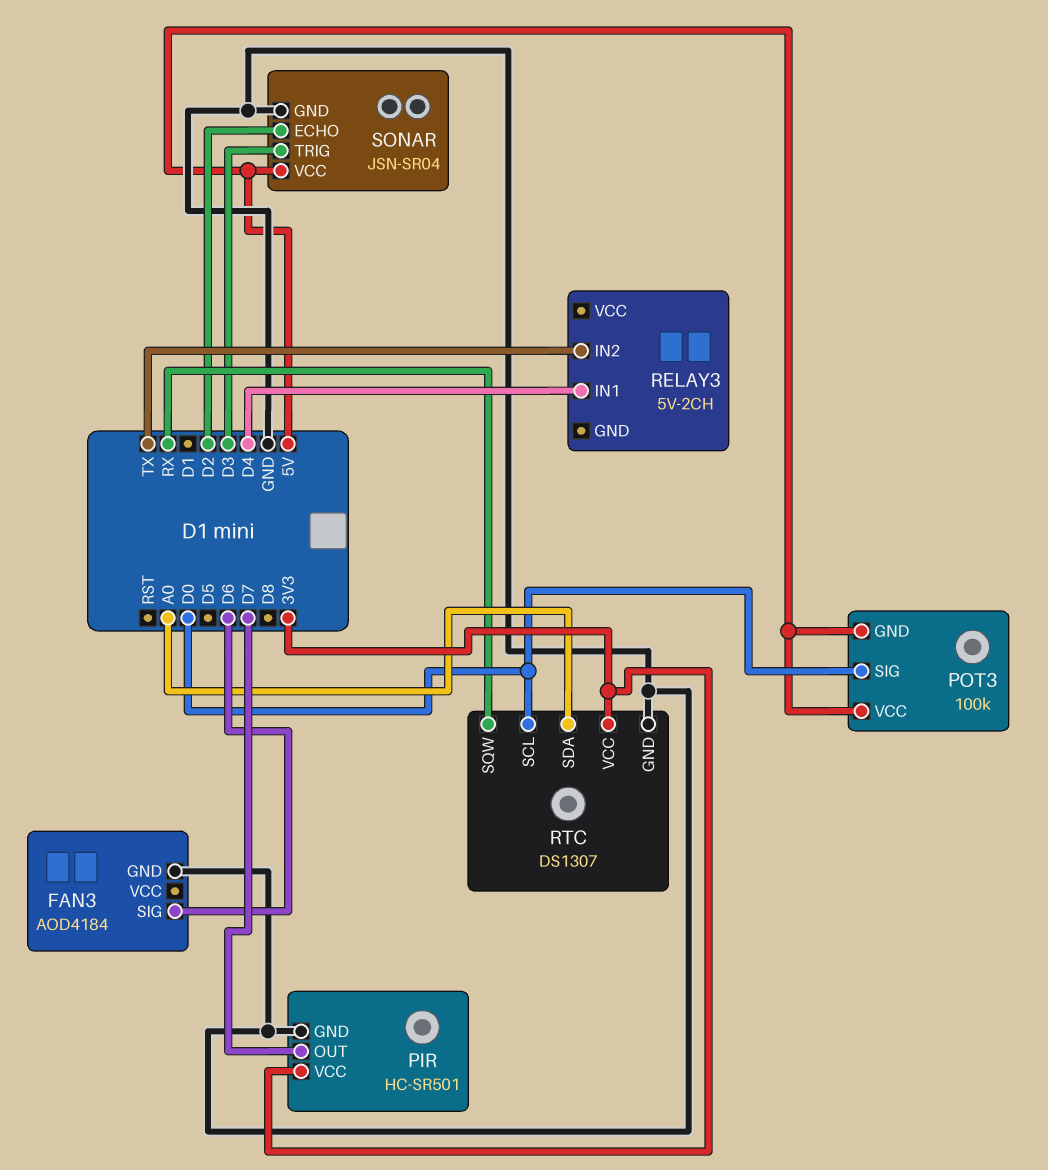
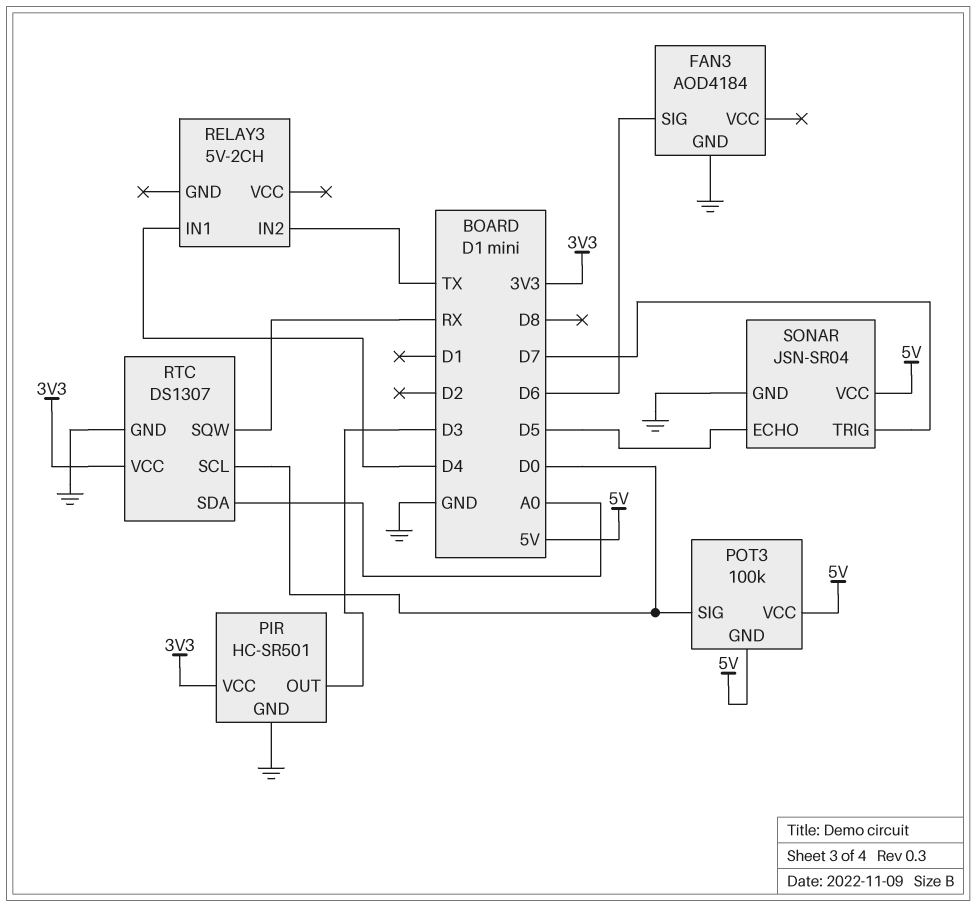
PIR pin OUT: D7 -> D3
SONAR pin ECHO: D2 -> D5
SONAR pin TRIG: D3 -> D7

